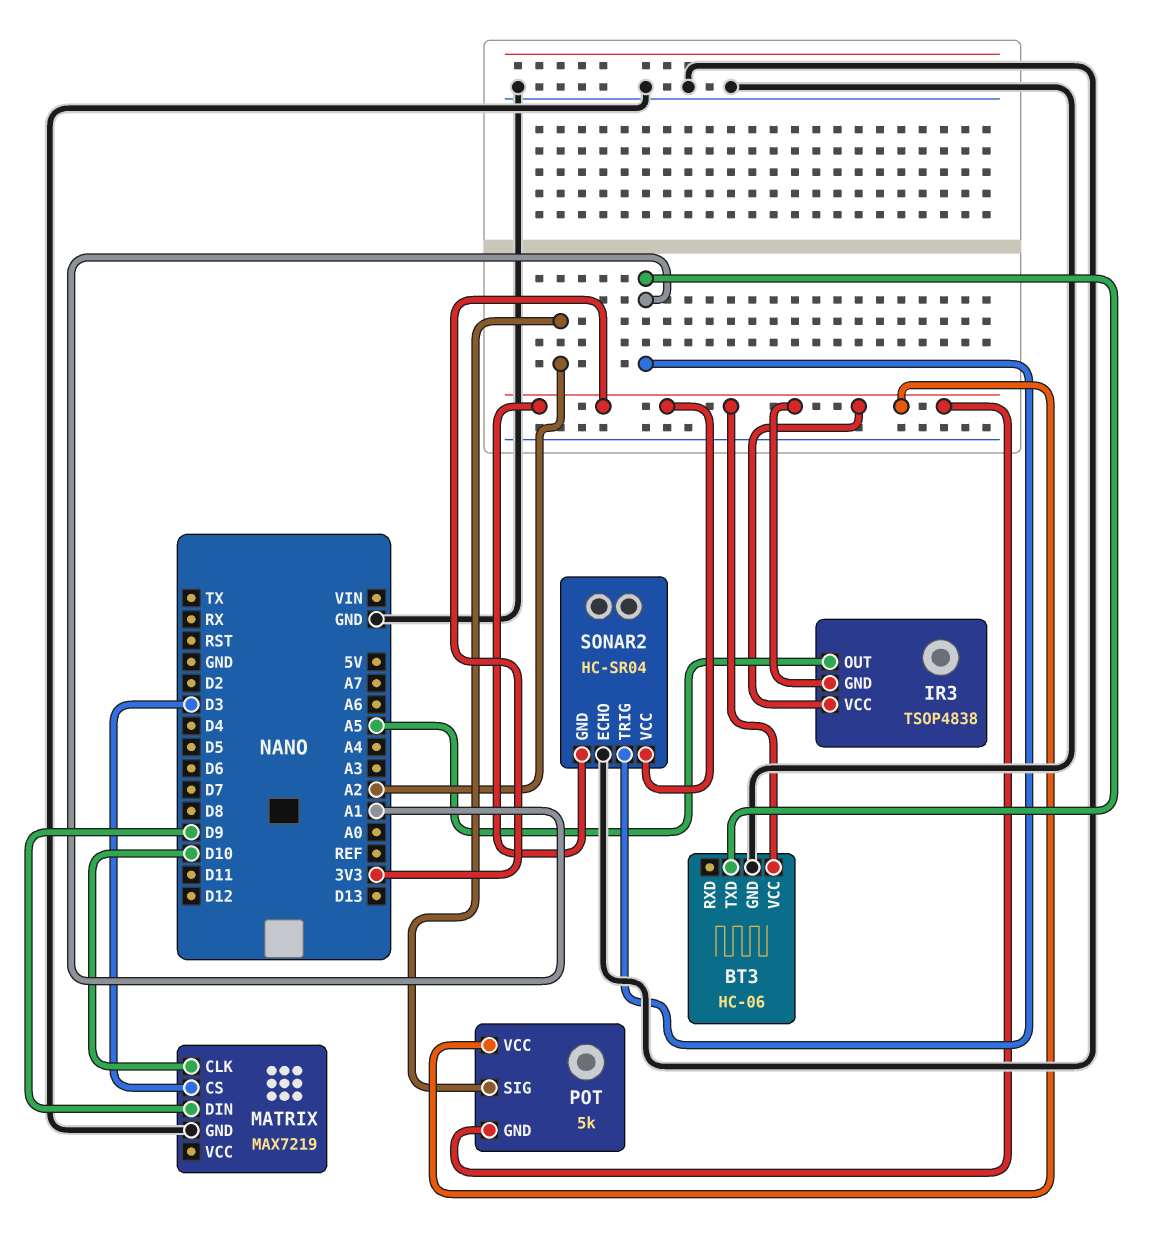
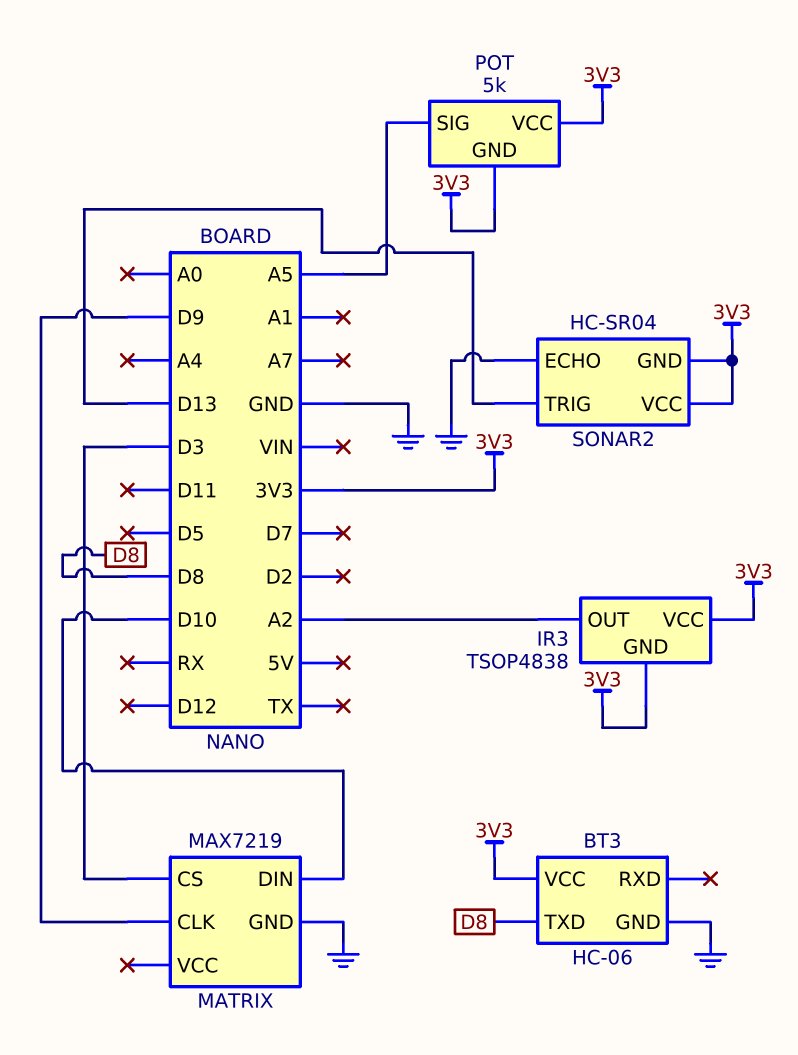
BT3 pin TXD: A1 -> D8
IR3 pin OUT: A5 -> A2
MATRIX pin CLK: D10 -> D9
MATRIX pin DIN: D9 -> D10
POT pin SIG: A2 -> A5
SONAR2 pin TRIG: A1 -> D13

